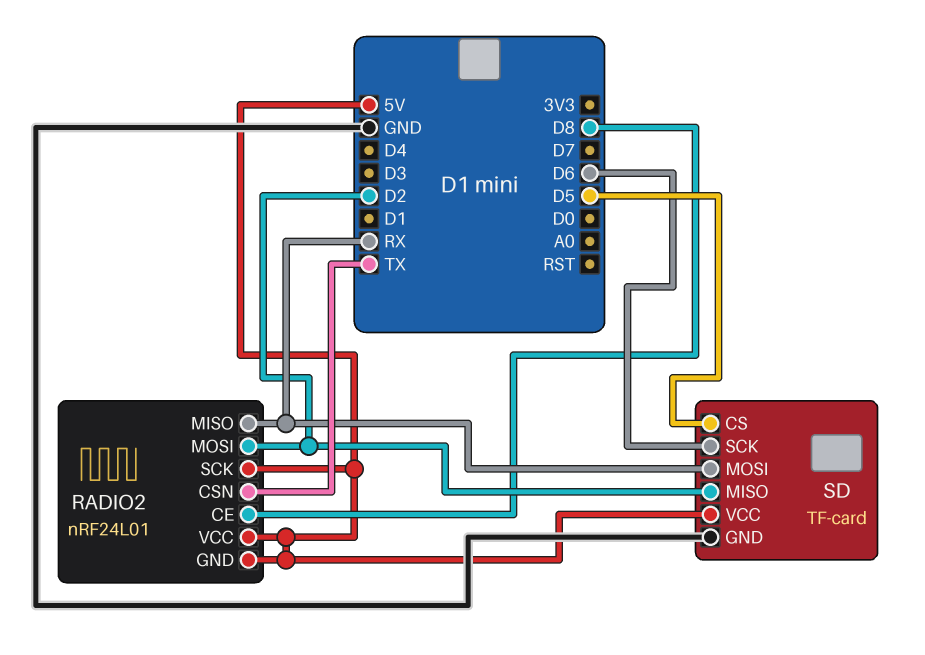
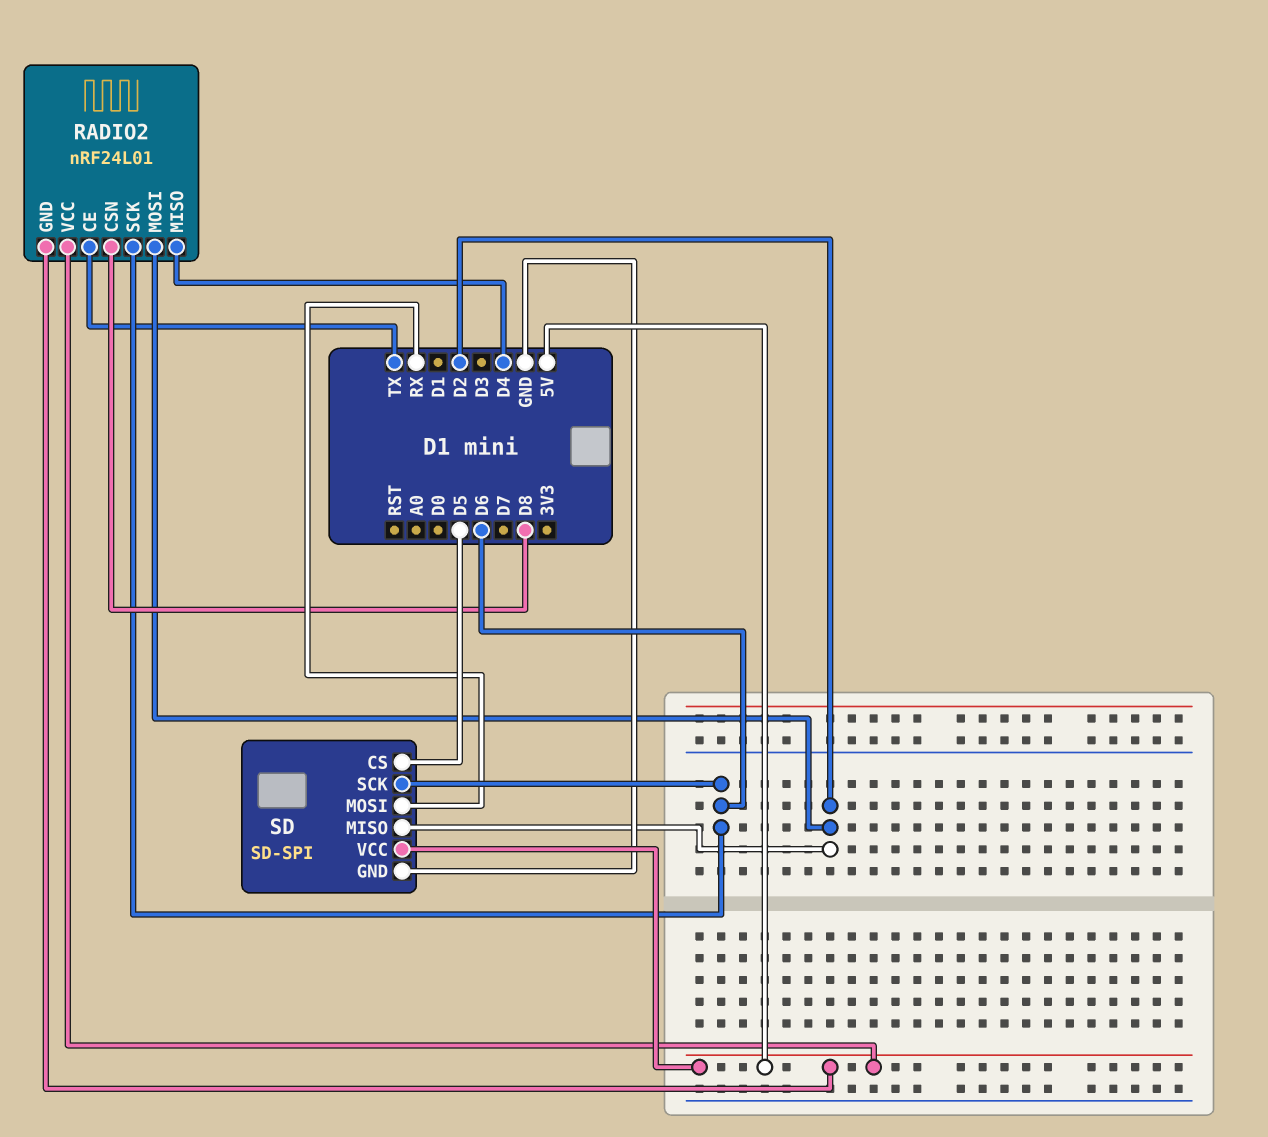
RADIO2 pin CE: D8 -> TX
RADIO2 pin CSN: TX -> D8
RADIO2 pin MISO: RX -> D4
RADIO2 pin SCK: 5V -> D6
SD: TF-card -> SD-SPI

